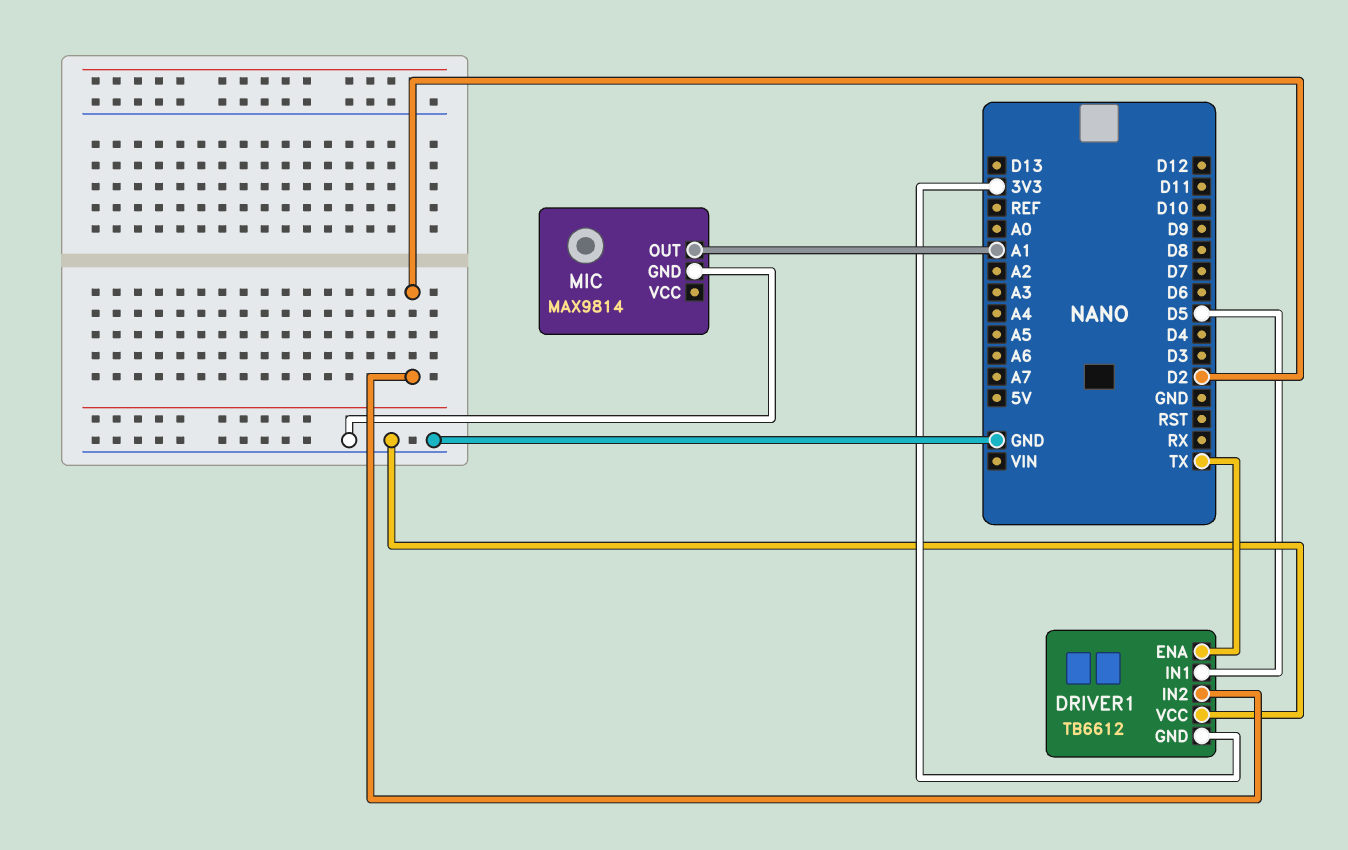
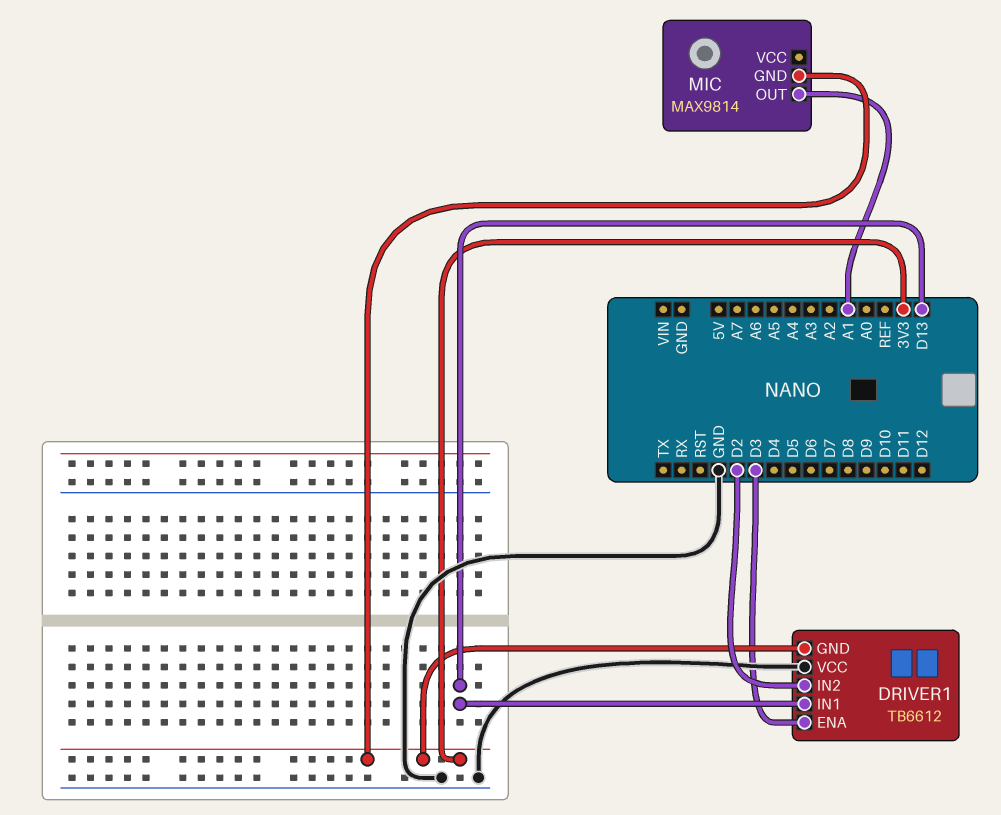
DRIVER1 pin ENA: TX -> D3
DRIVER1 pin IN1: D5 -> D13
MIC pin GND: GND -> 3V3

